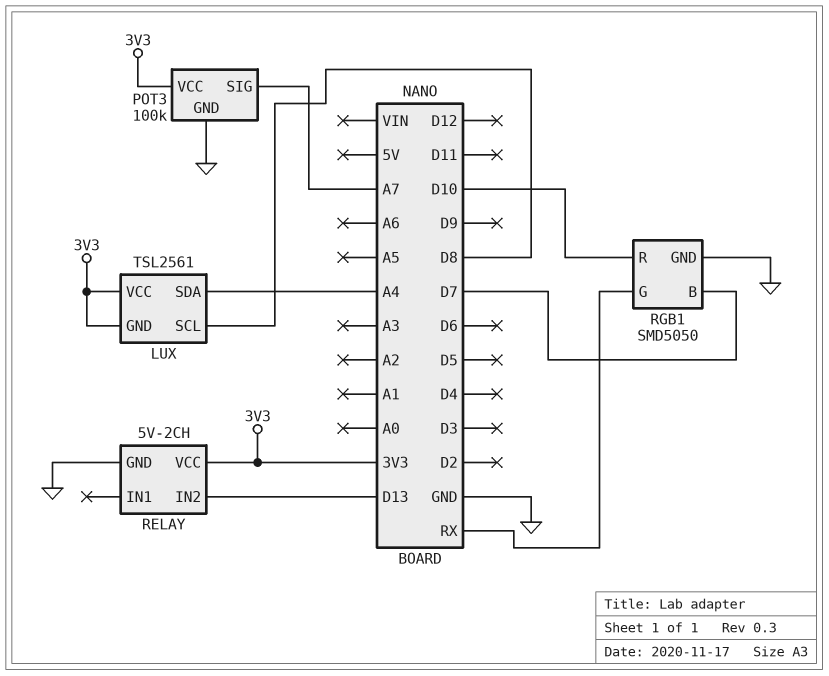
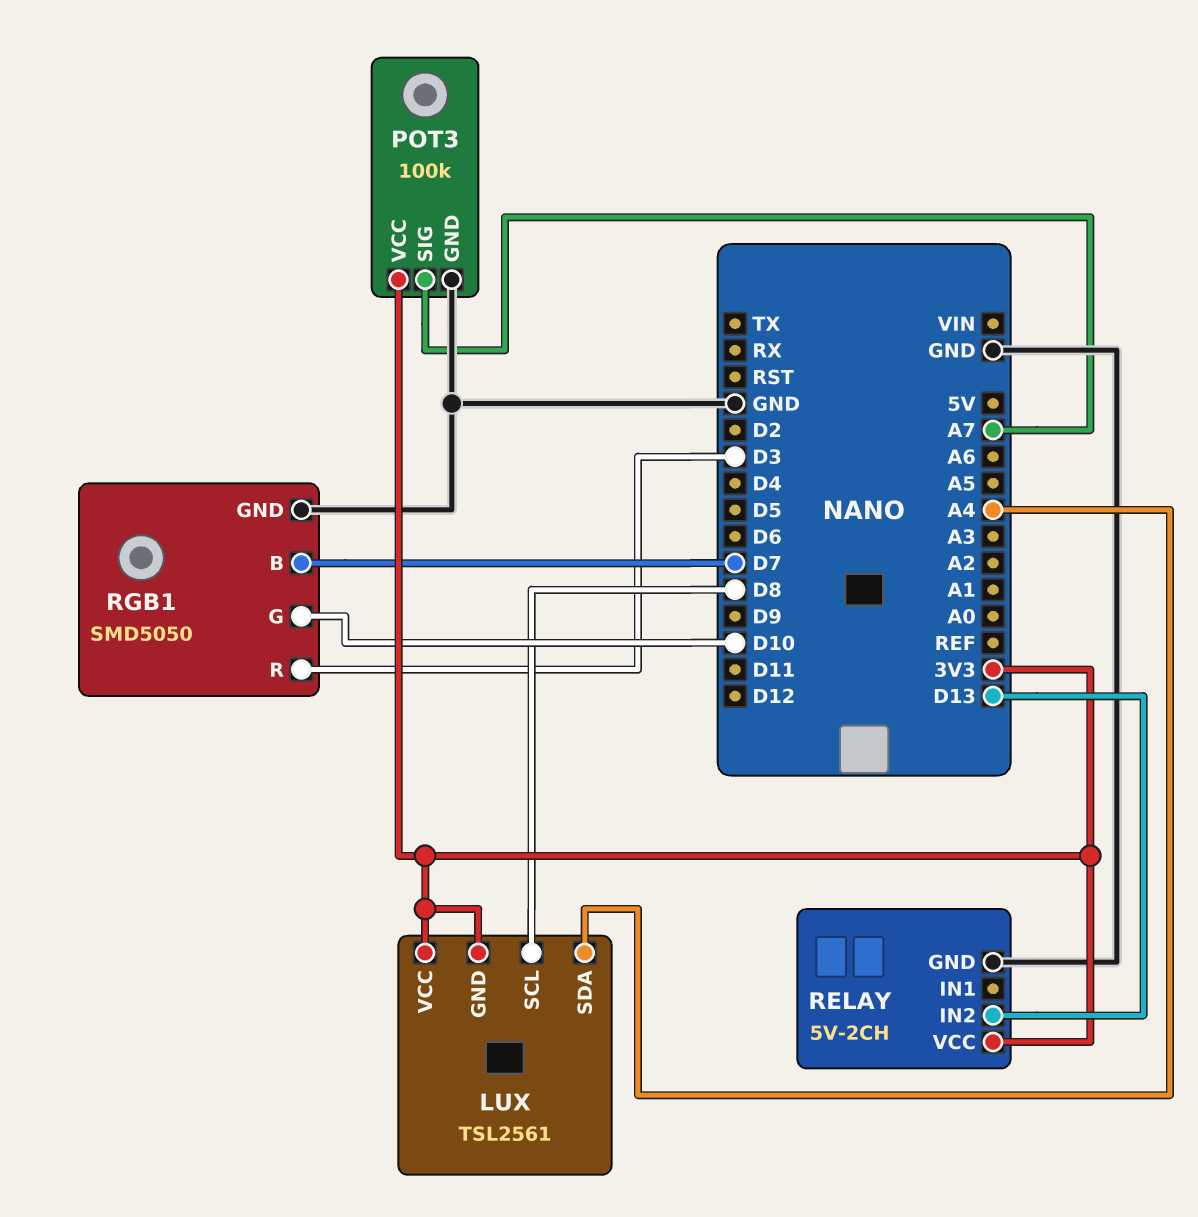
RGB1 pin G: RX -> D10
RGB1 pin R: D10 -> D3

